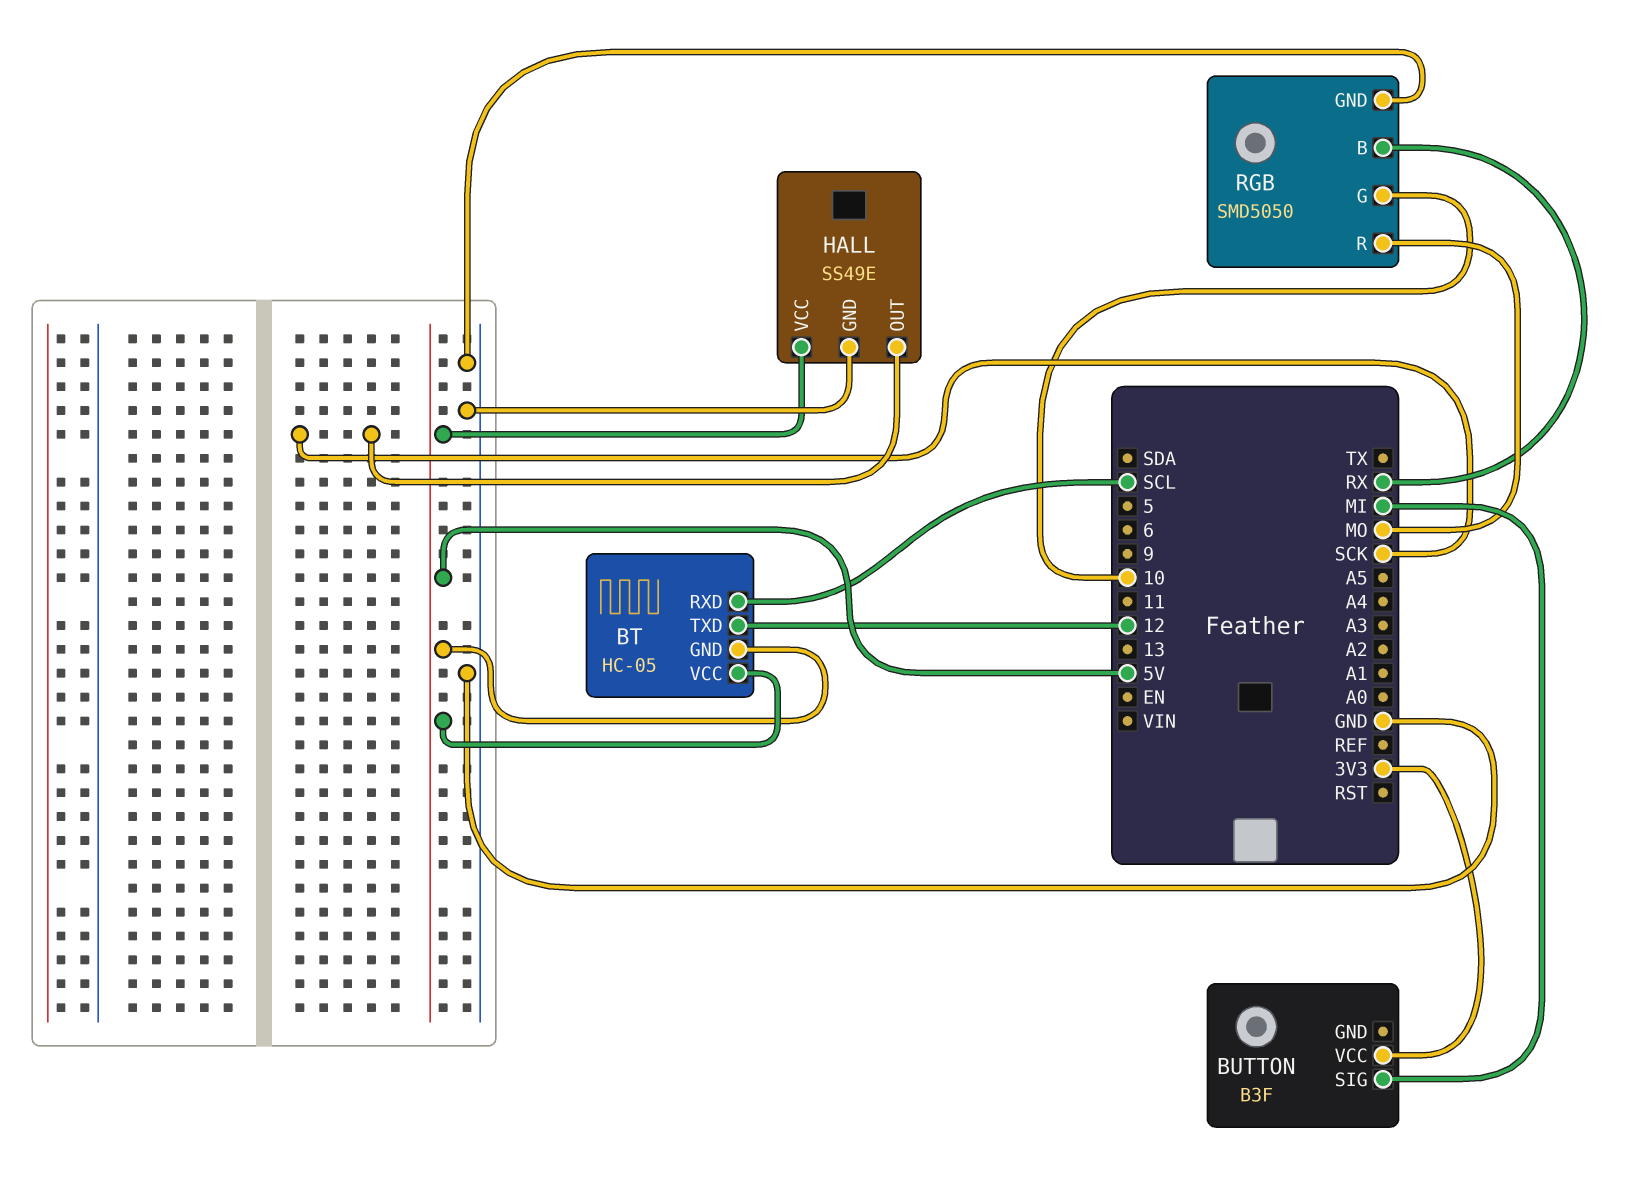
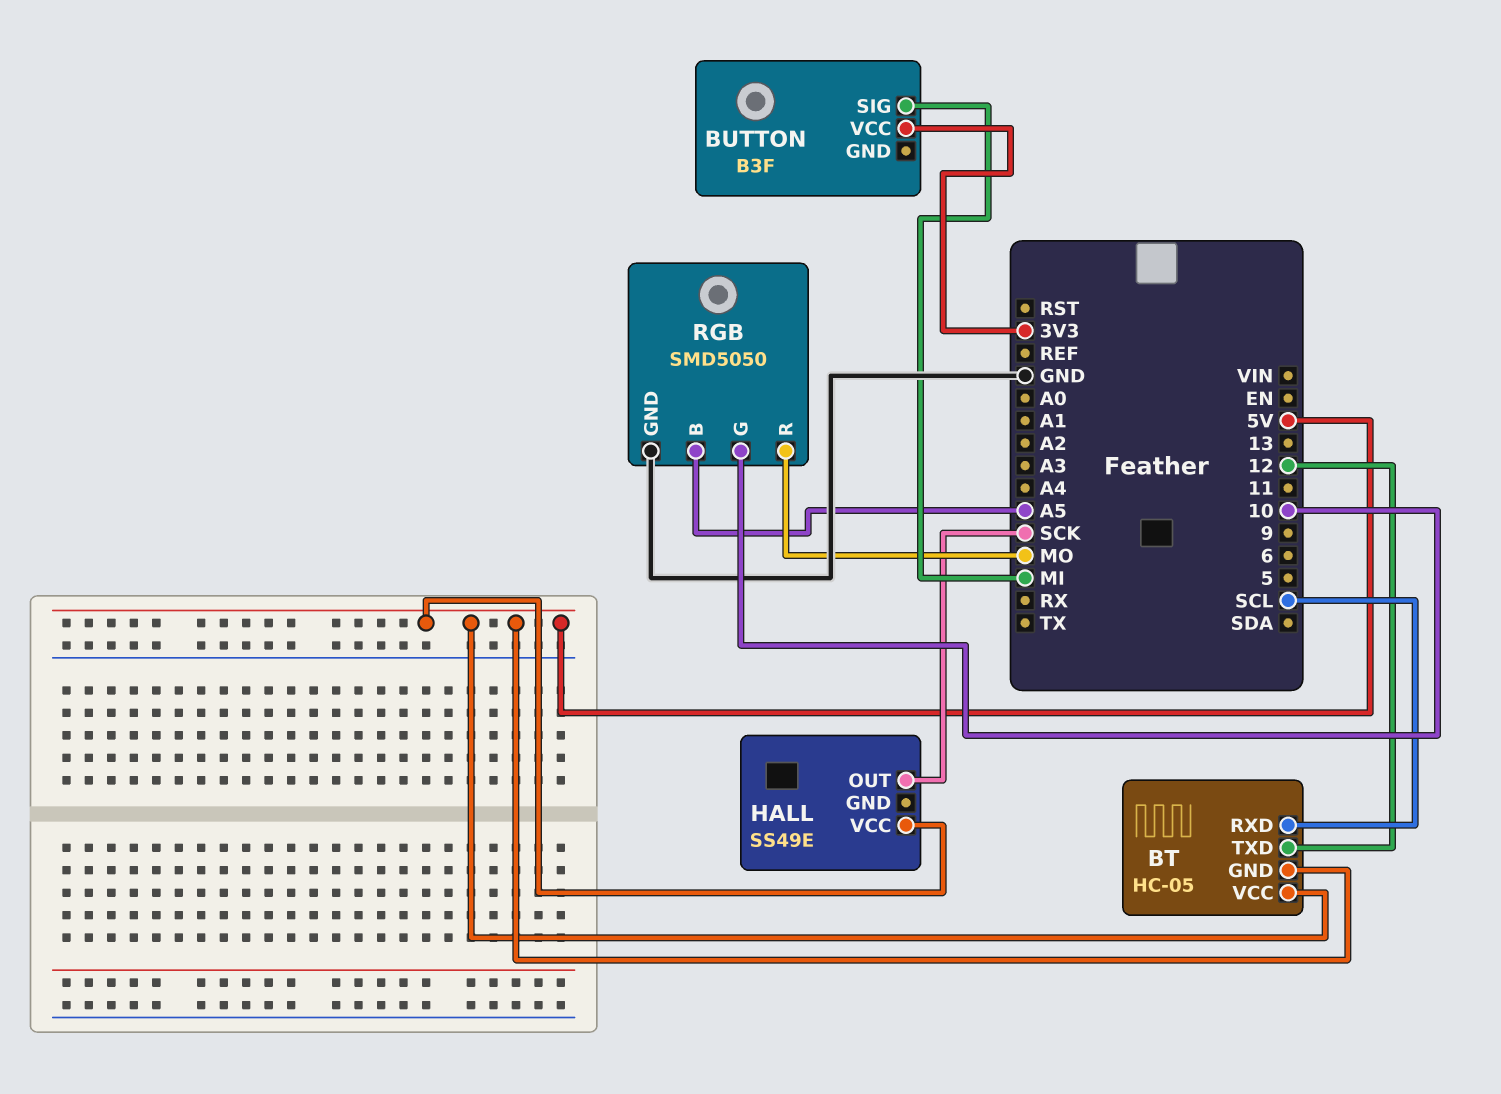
HALL pin GND: GND -> none
RGB pin B: RX -> A5

